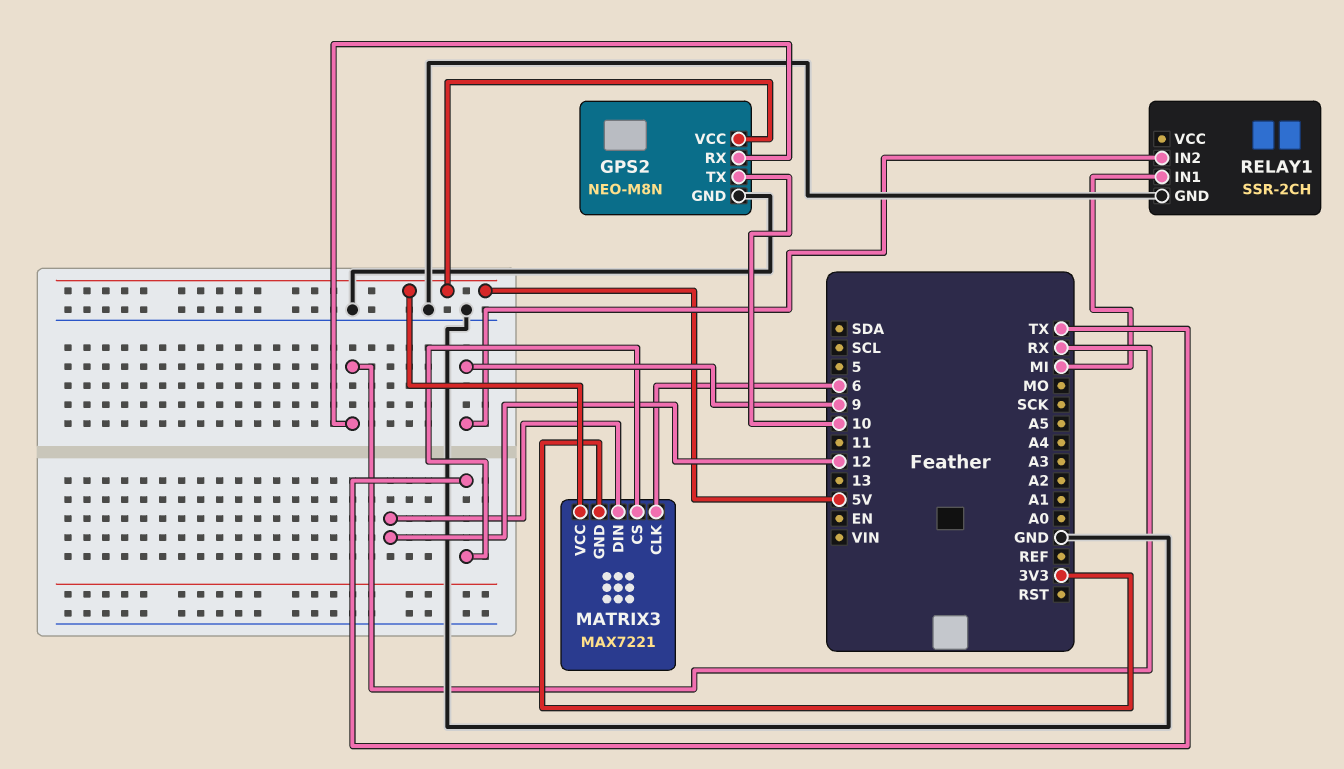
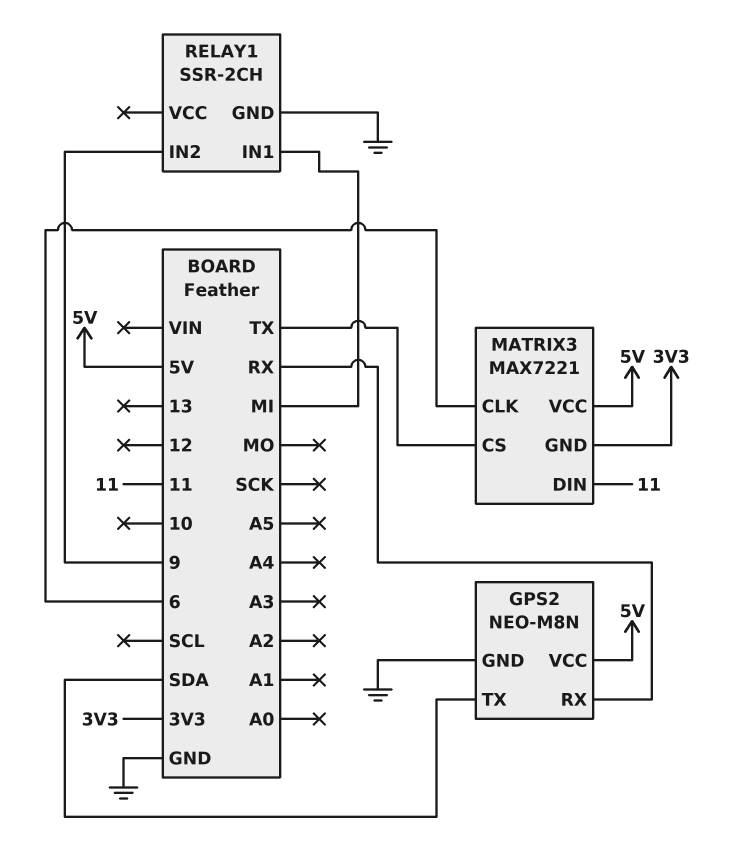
GPS2 pin TX: 10 -> SDA
MATRIX3 pin DIN: 12 -> 11

